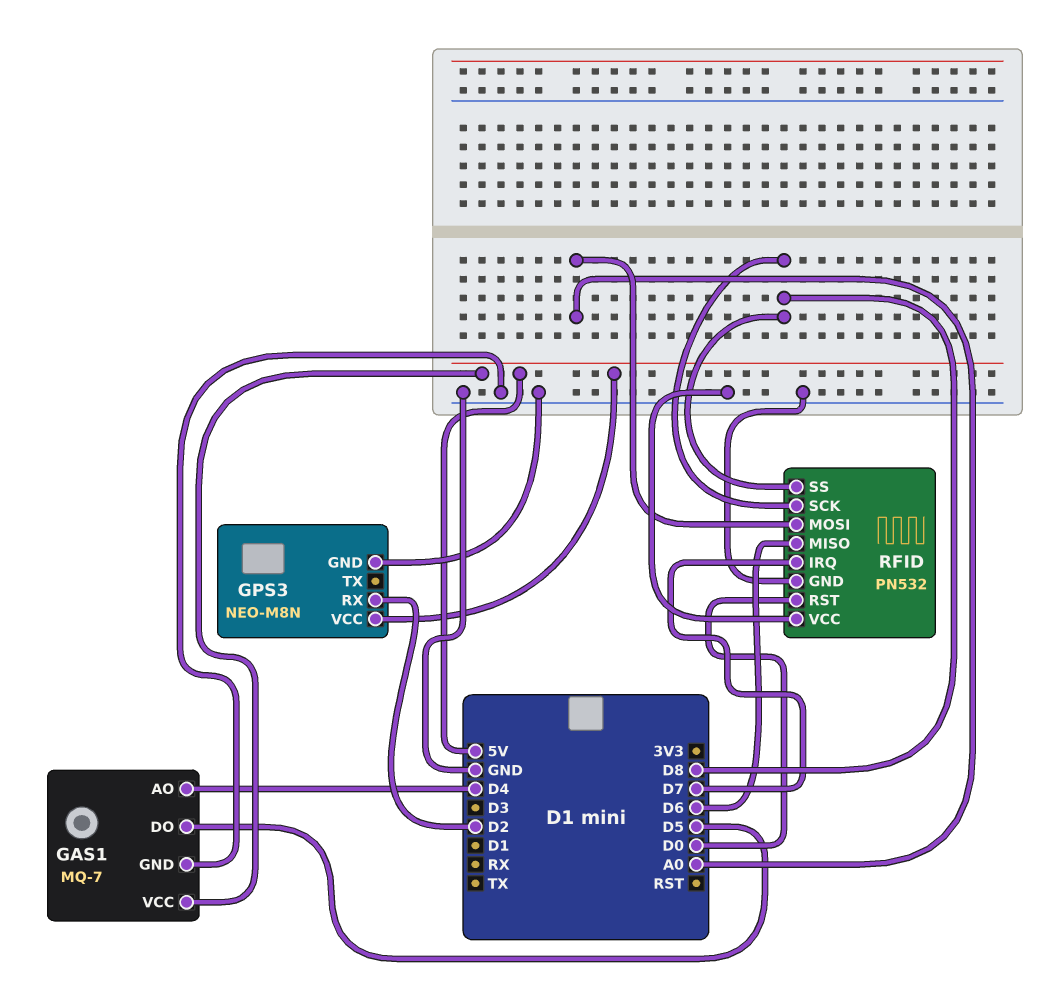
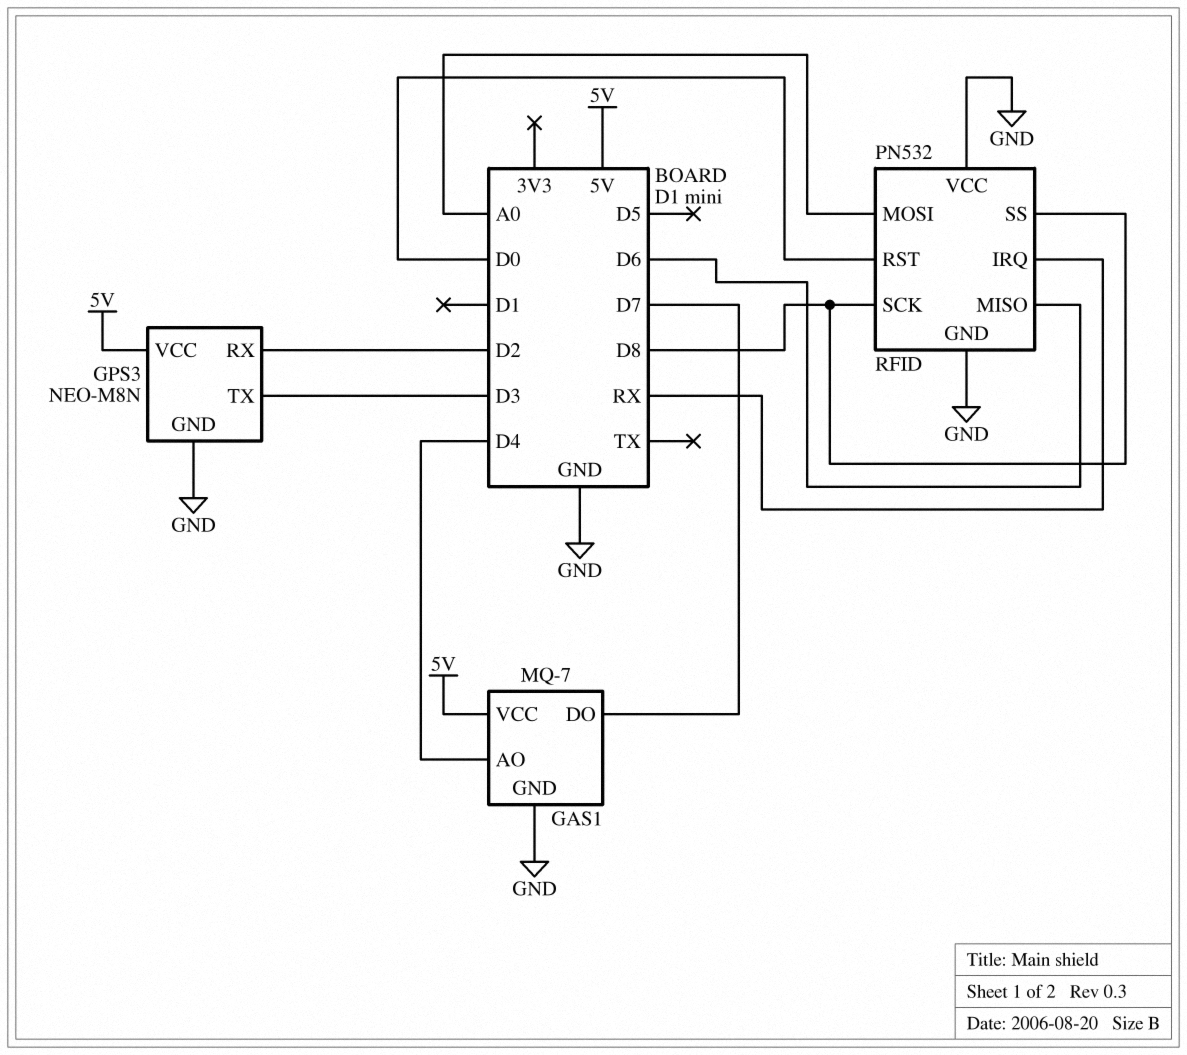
GAS1 pin DO: D5 -> D7
GPS3 pin TX: none -> D3
RFID pin IRQ: D7 -> RX

